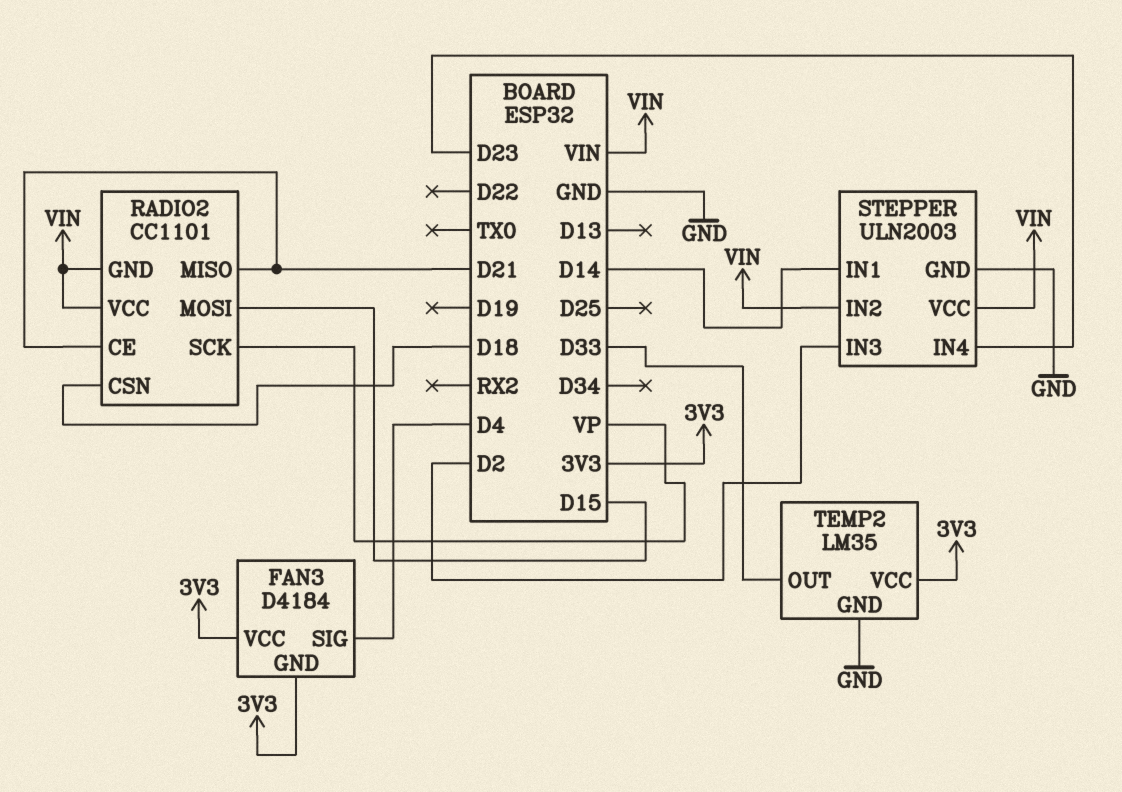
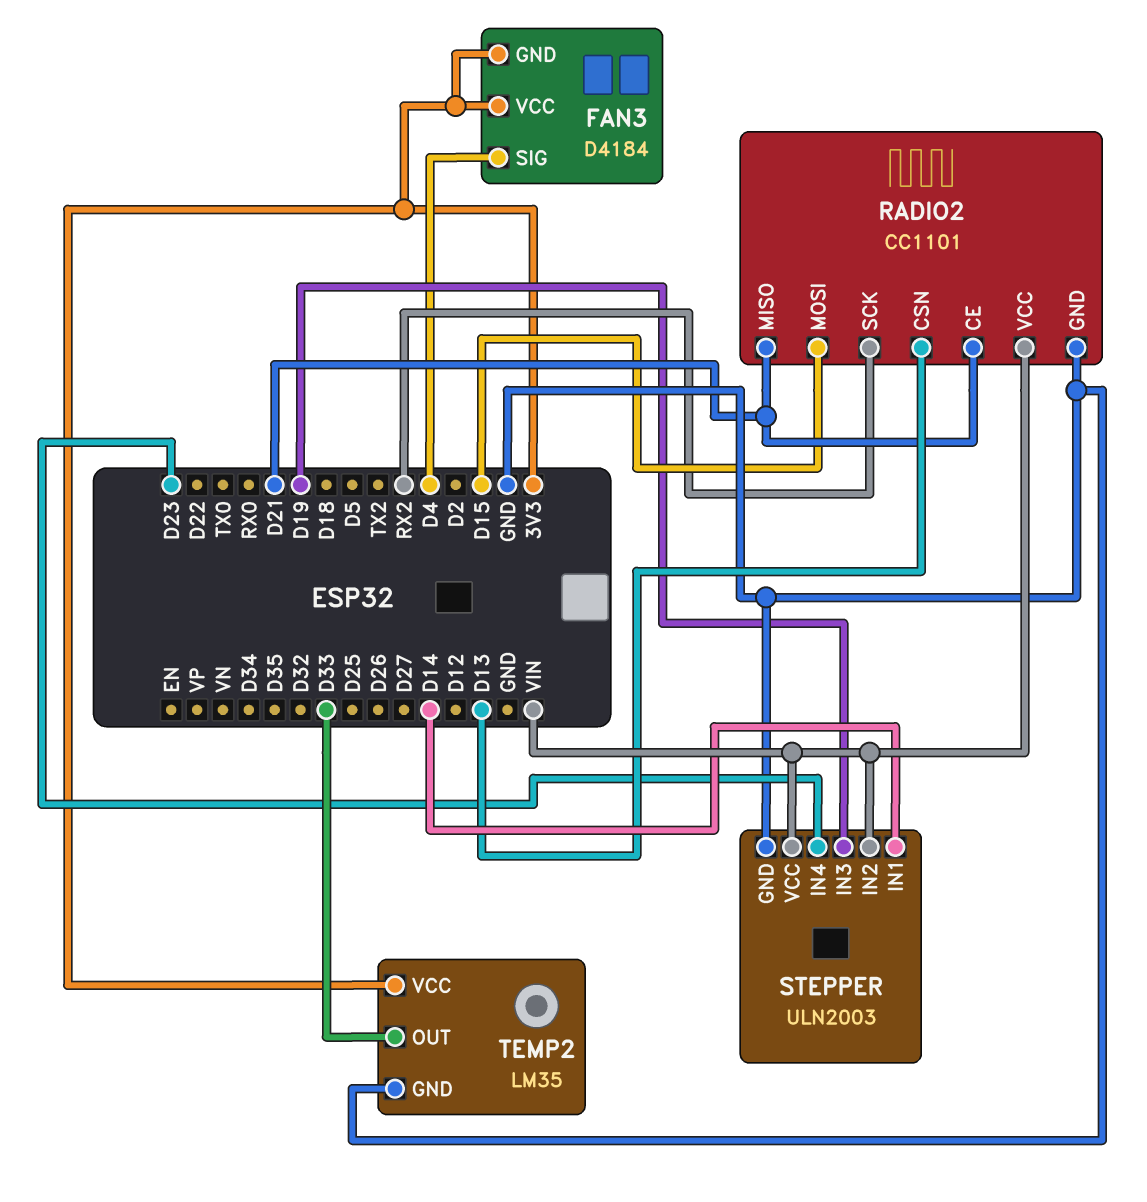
RADIO2 pin CSN: D18 -> D13
RADIO2 pin GND: VIN -> GND
RADIO2 pin SCK: VP -> RX2
STEPPER pin IN3: D2 -> D19

